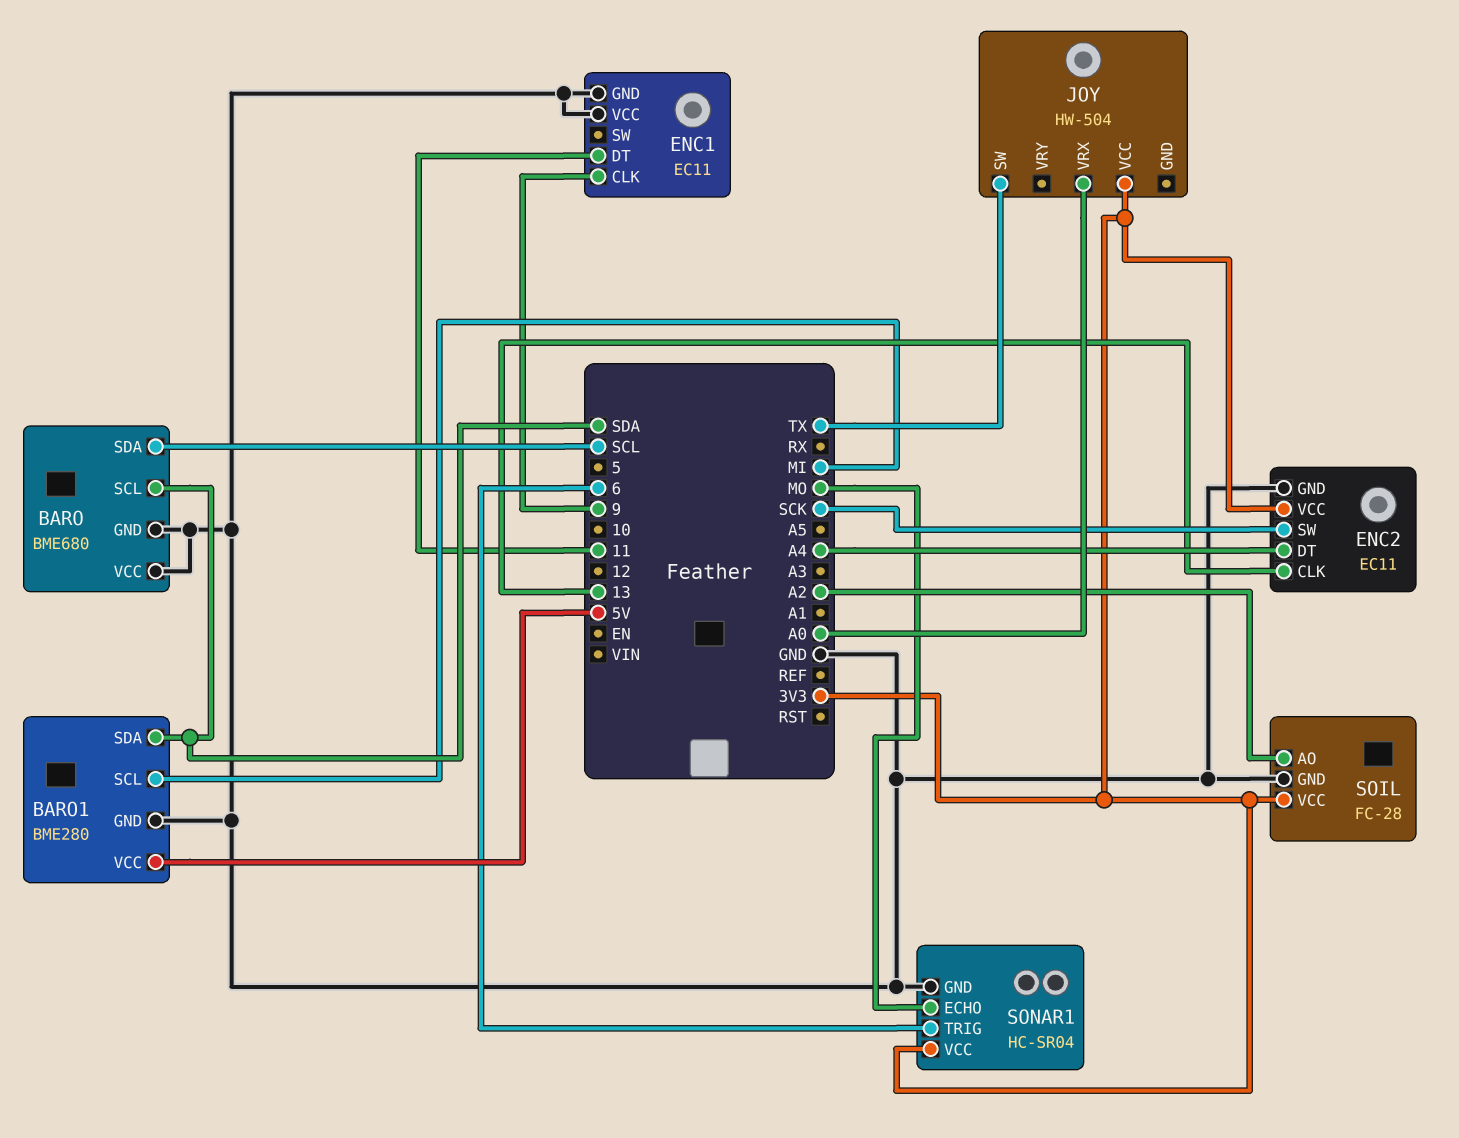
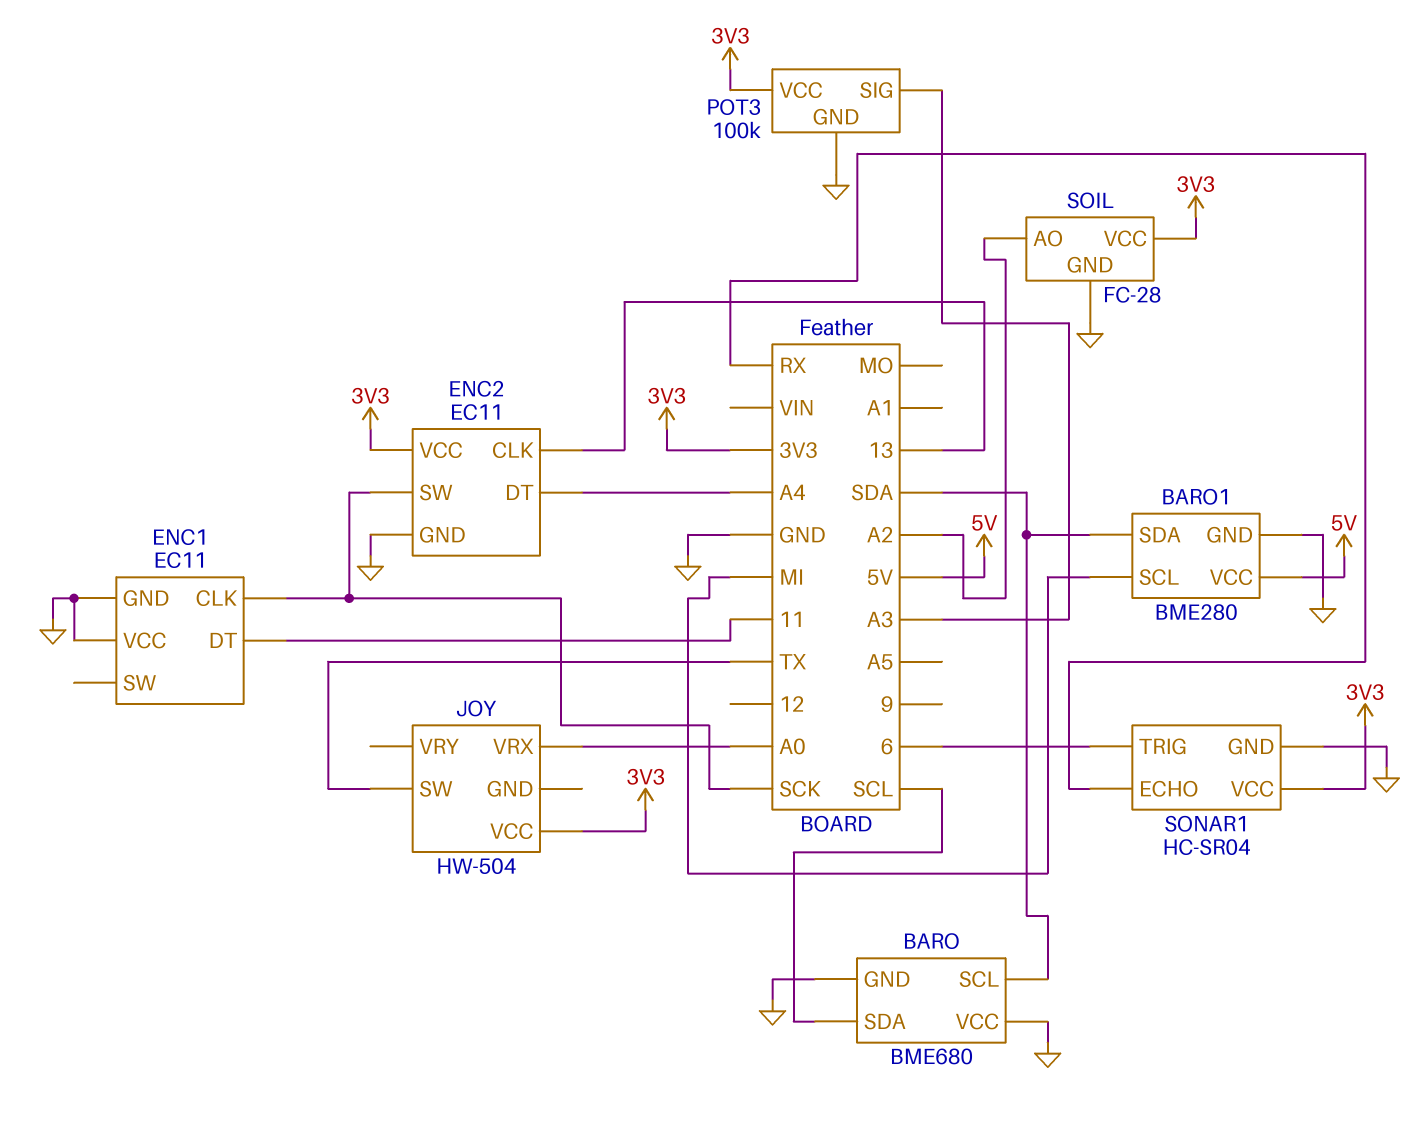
ENC1 pin CLK: 9 -> SCK
POT3: none -> 100k
POT3 pin GND: none -> GND
POT3 pin SIG: none -> A3
POT3 pin VCC: none -> 3V3
SONAR1 pin ECHO: MO -> RX

